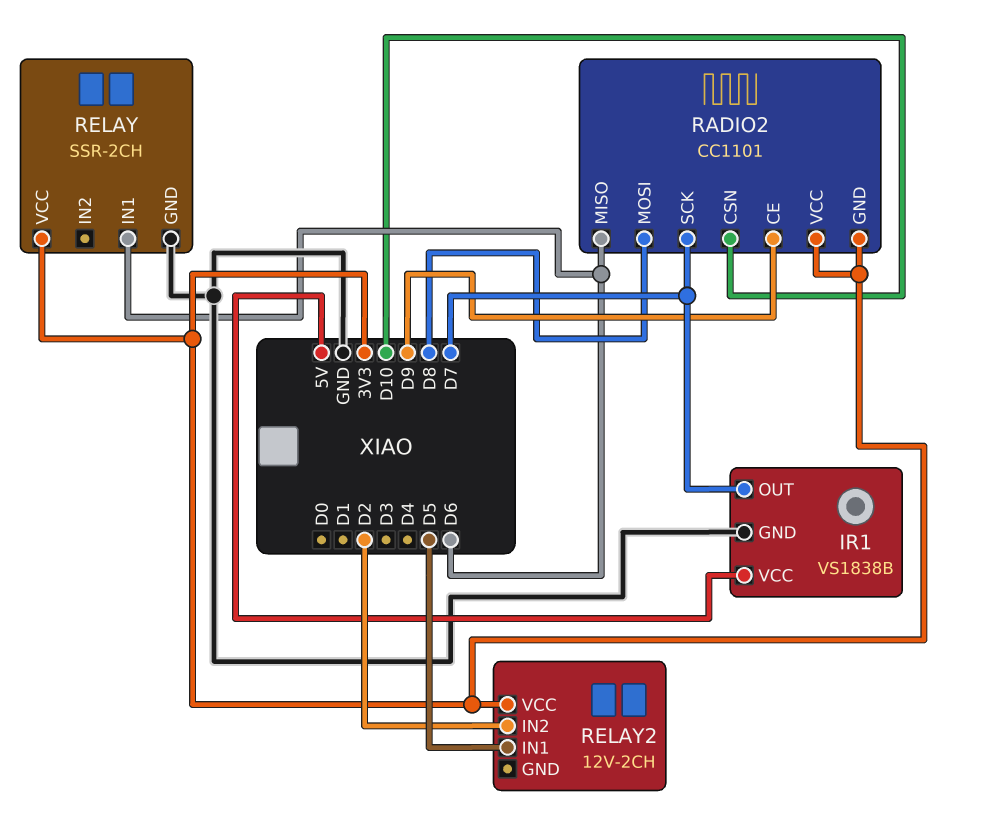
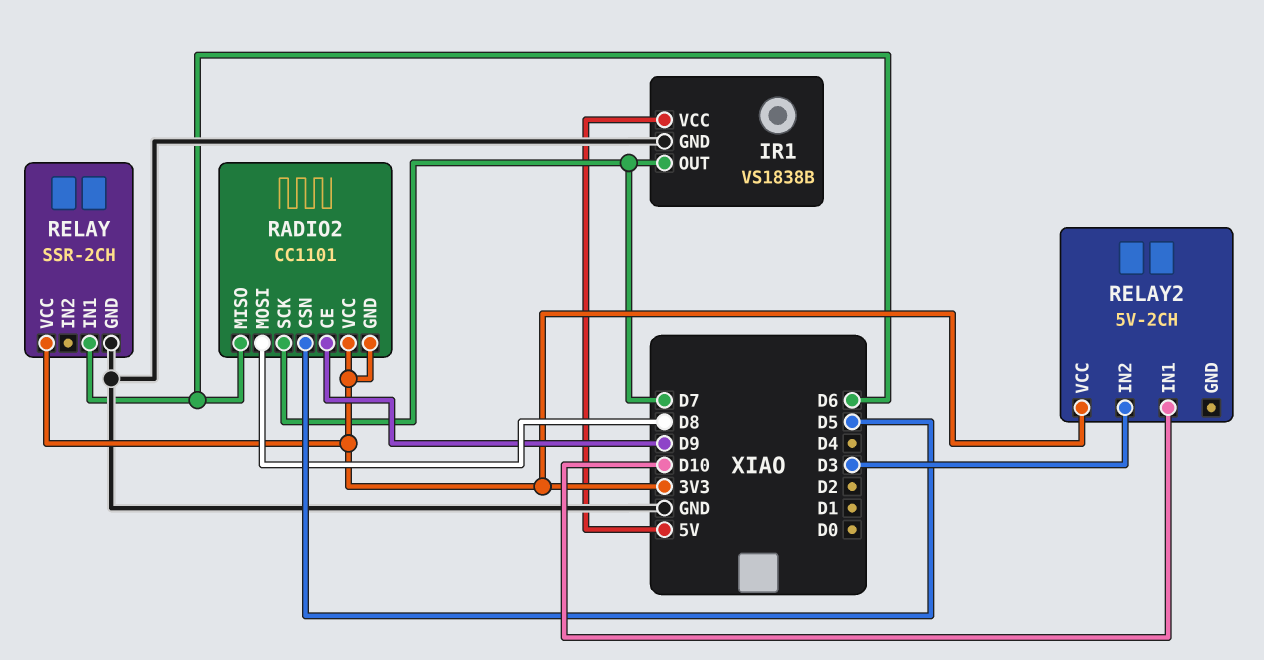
RADIO2 pin CSN: D10 -> D5
RELAY2: 12V-2CH -> 5V-2CH
RELAY2 pin IN1: D5 -> D10
RELAY2 pin IN2: D2 -> D3

